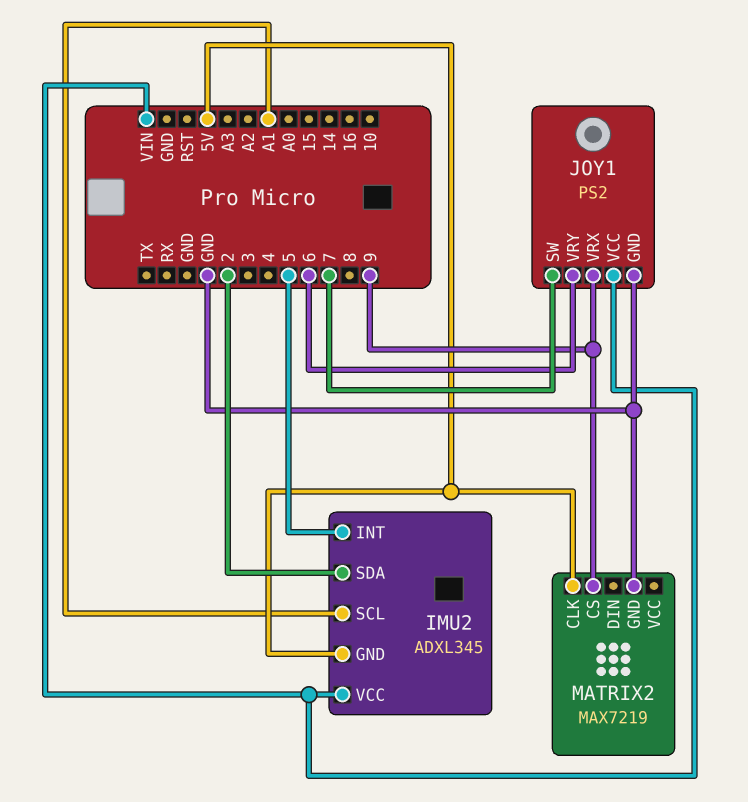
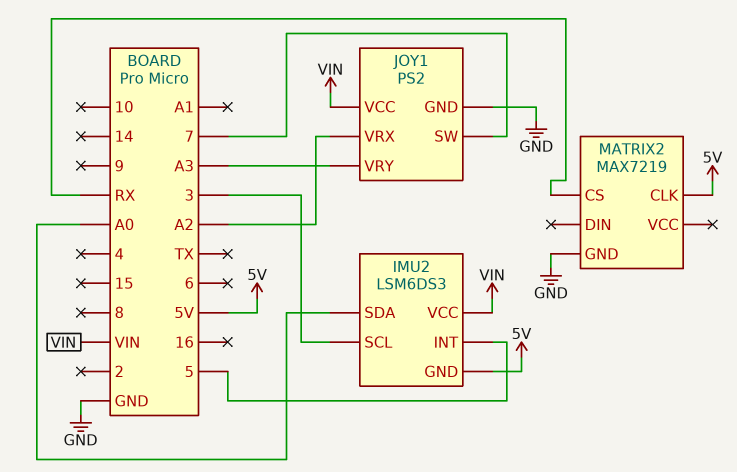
IMU2: ADXL345 -> LSM6DS3
IMU2 pin SCL: A1 -> 3
IMU2 pin SDA: 2 -> A0
JOY1 pin VRX: 9 -> A2
JOY1 pin VRY: 6 -> A3
MATRIX2 pin CS: 9 -> RX

